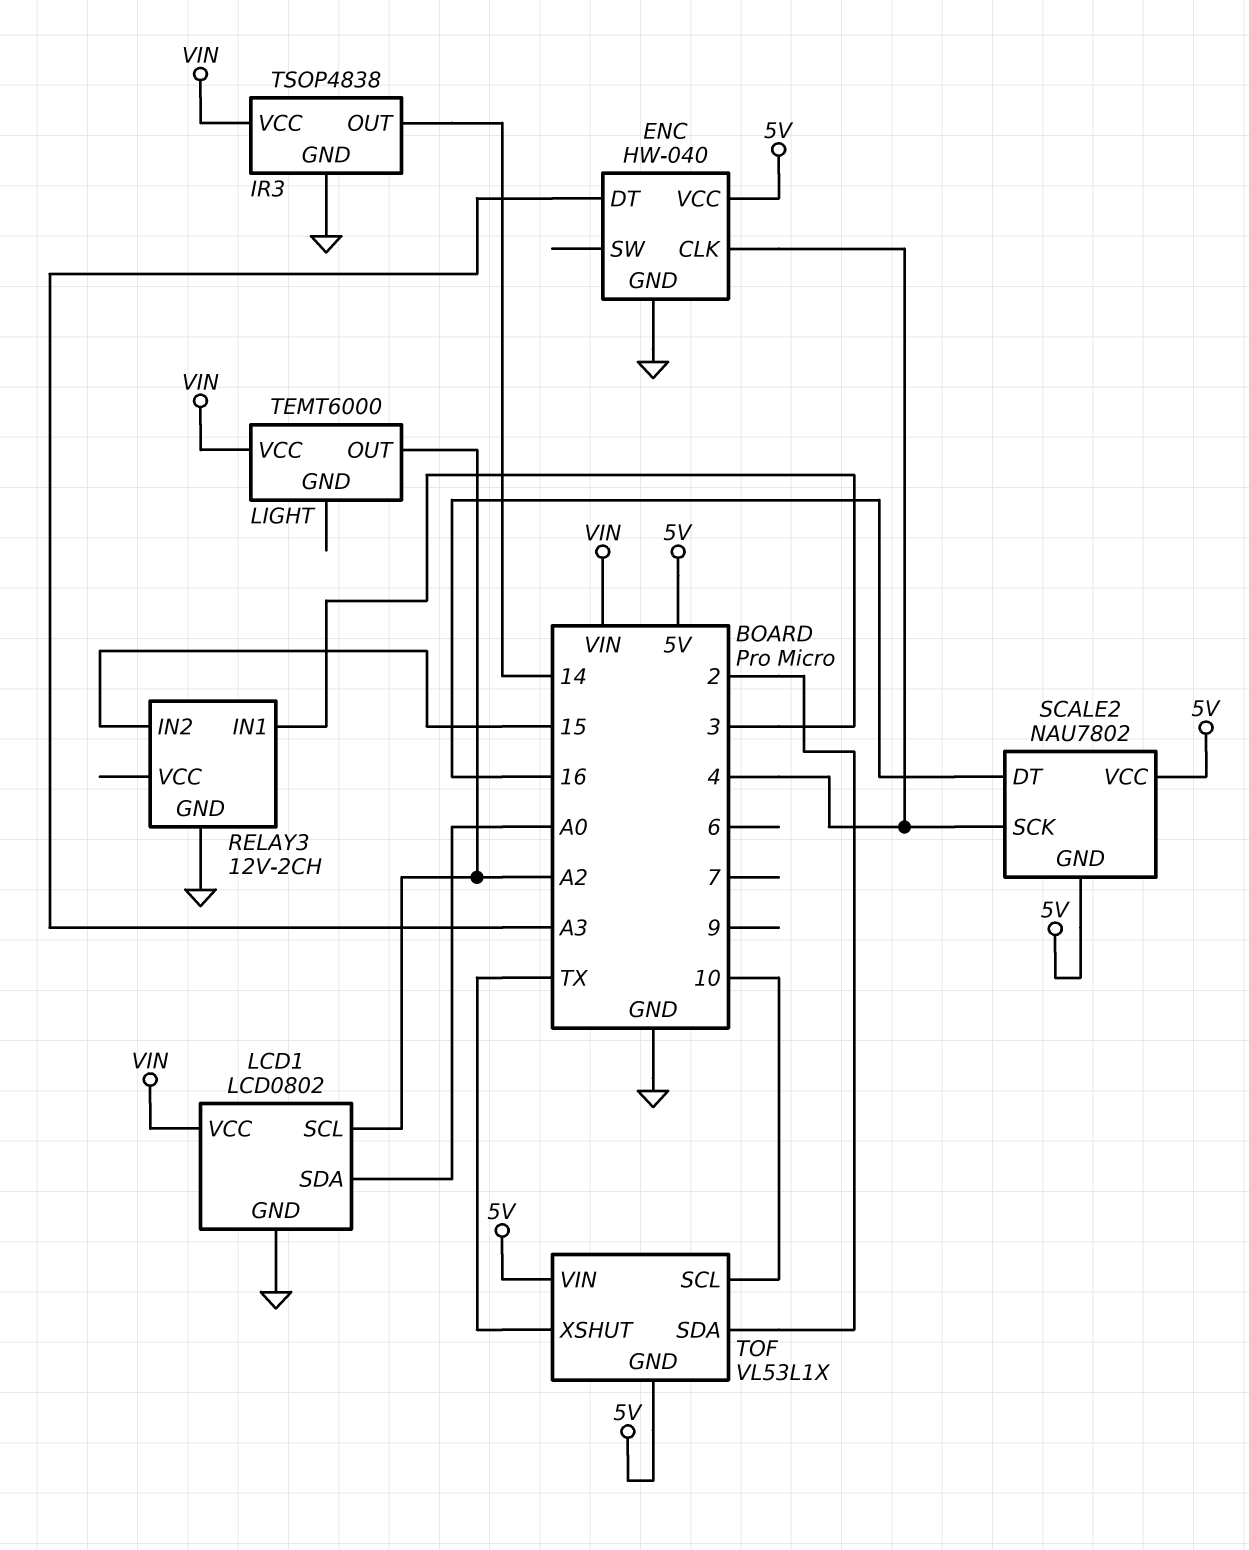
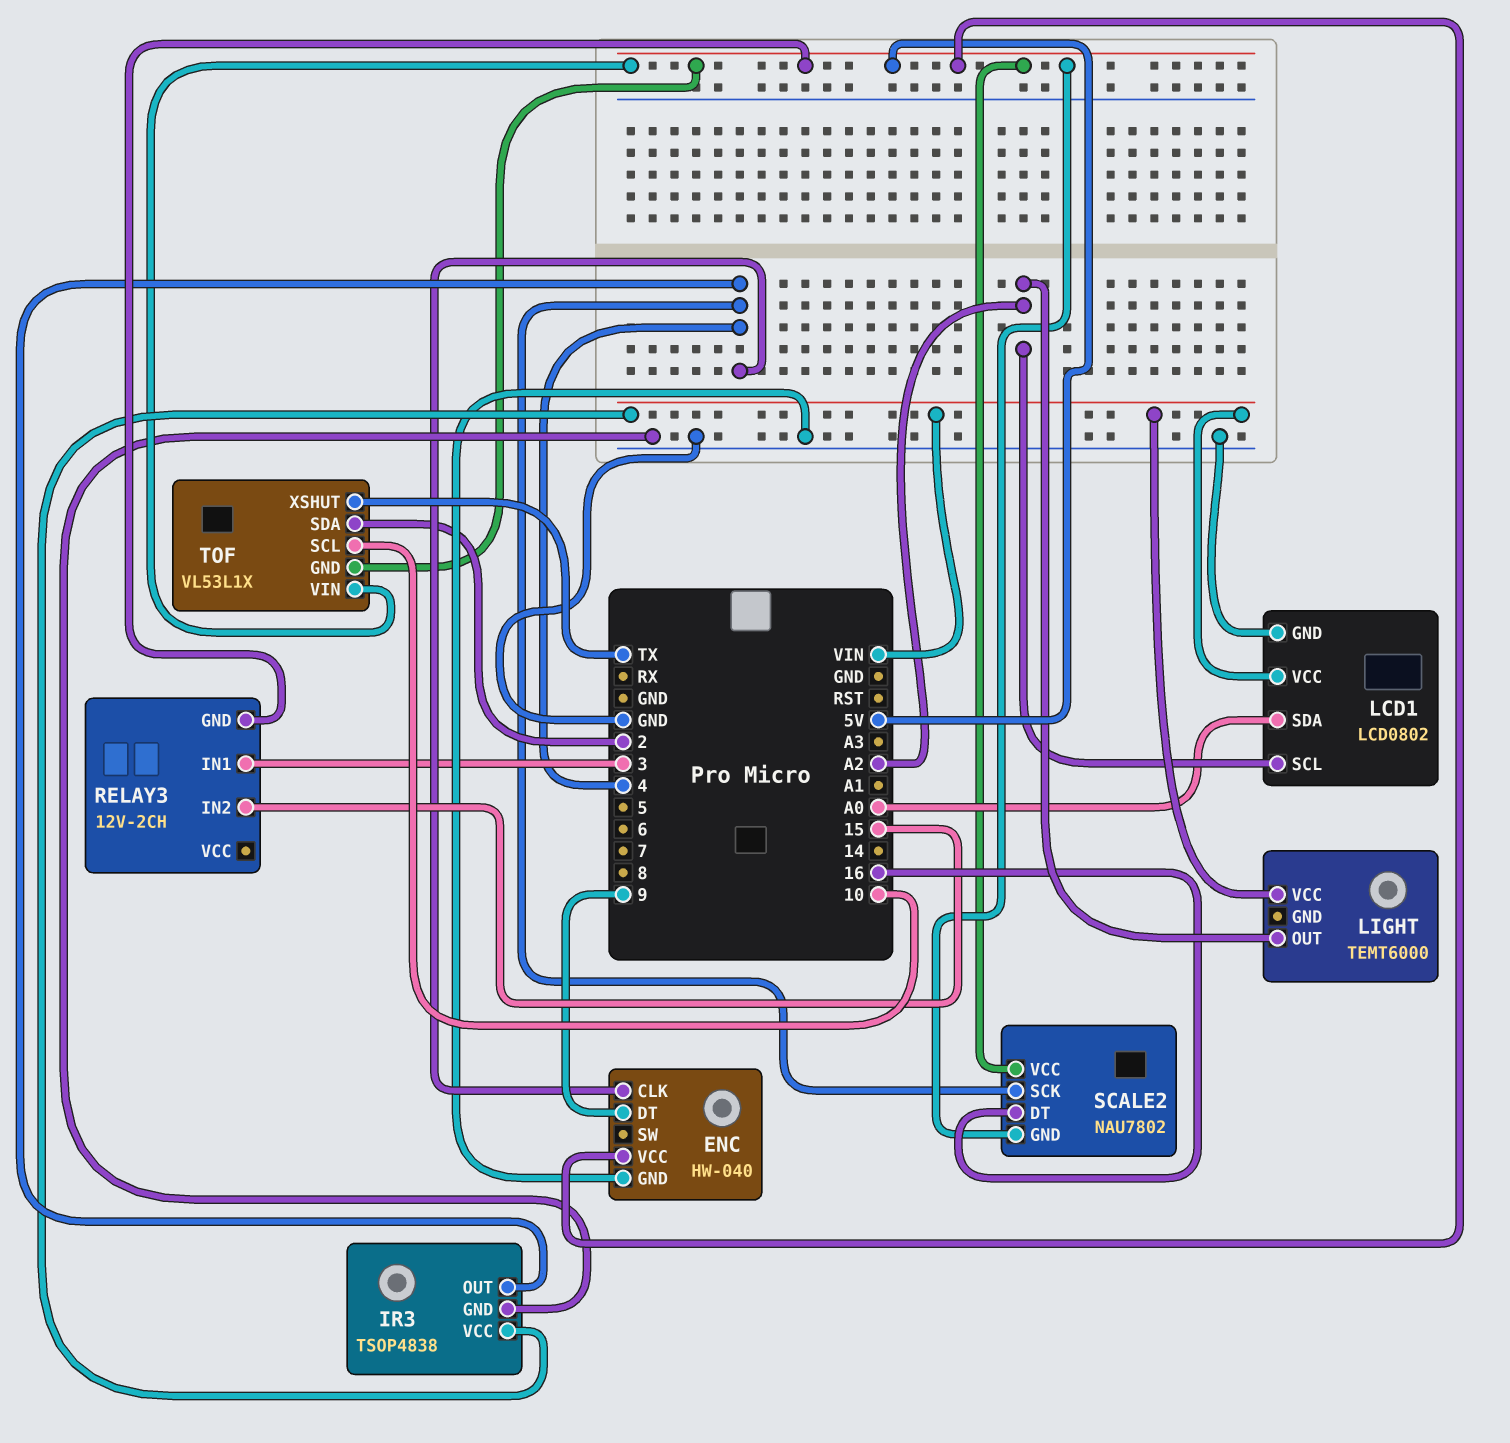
ENC pin DT: A3 -> 9
IR3 pin OUT: 14 -> 4
RELAY3 pin GND: GND -> 5V

